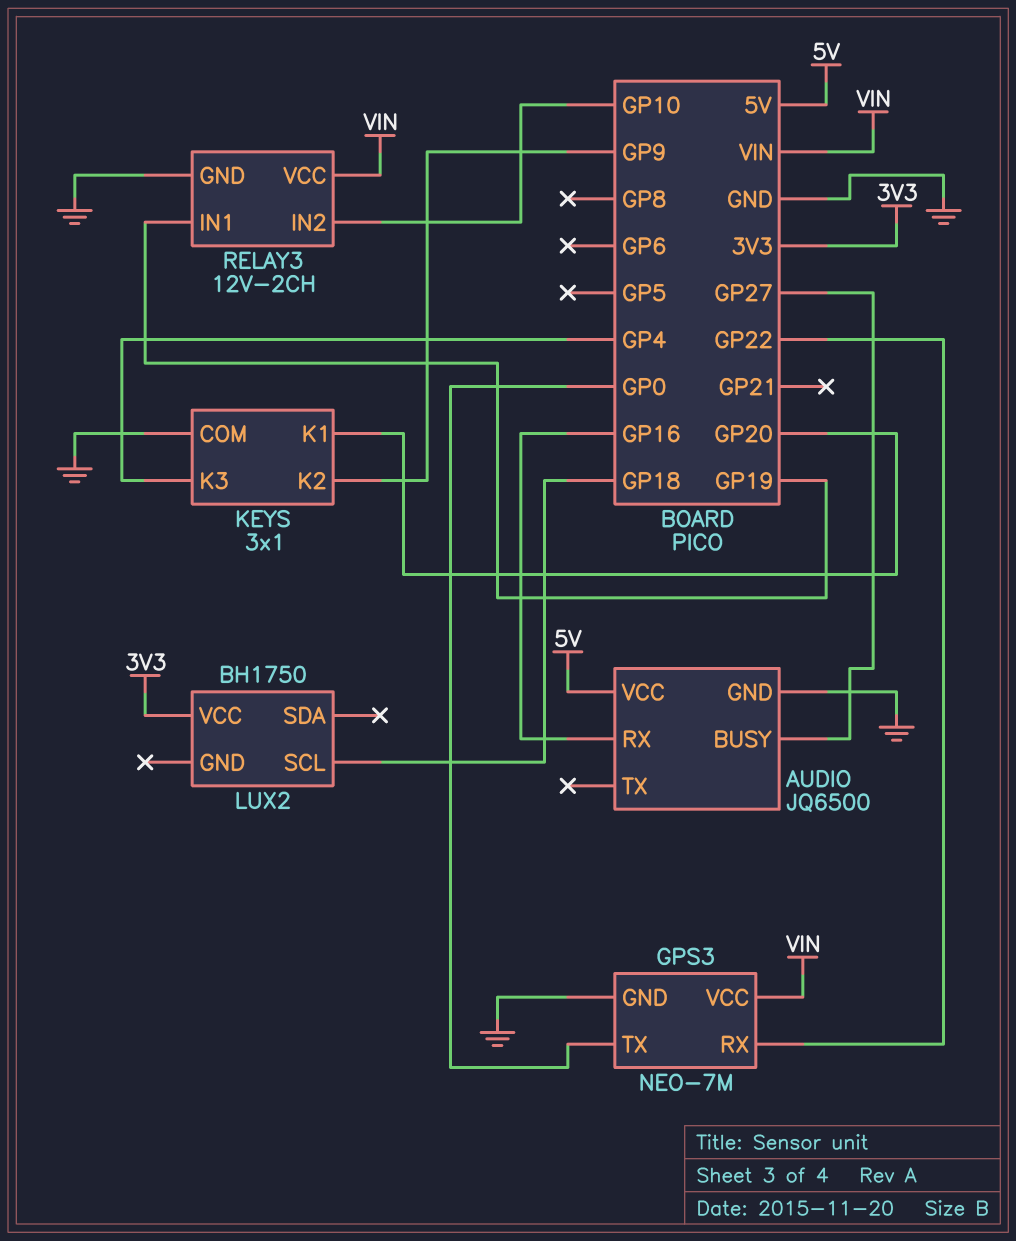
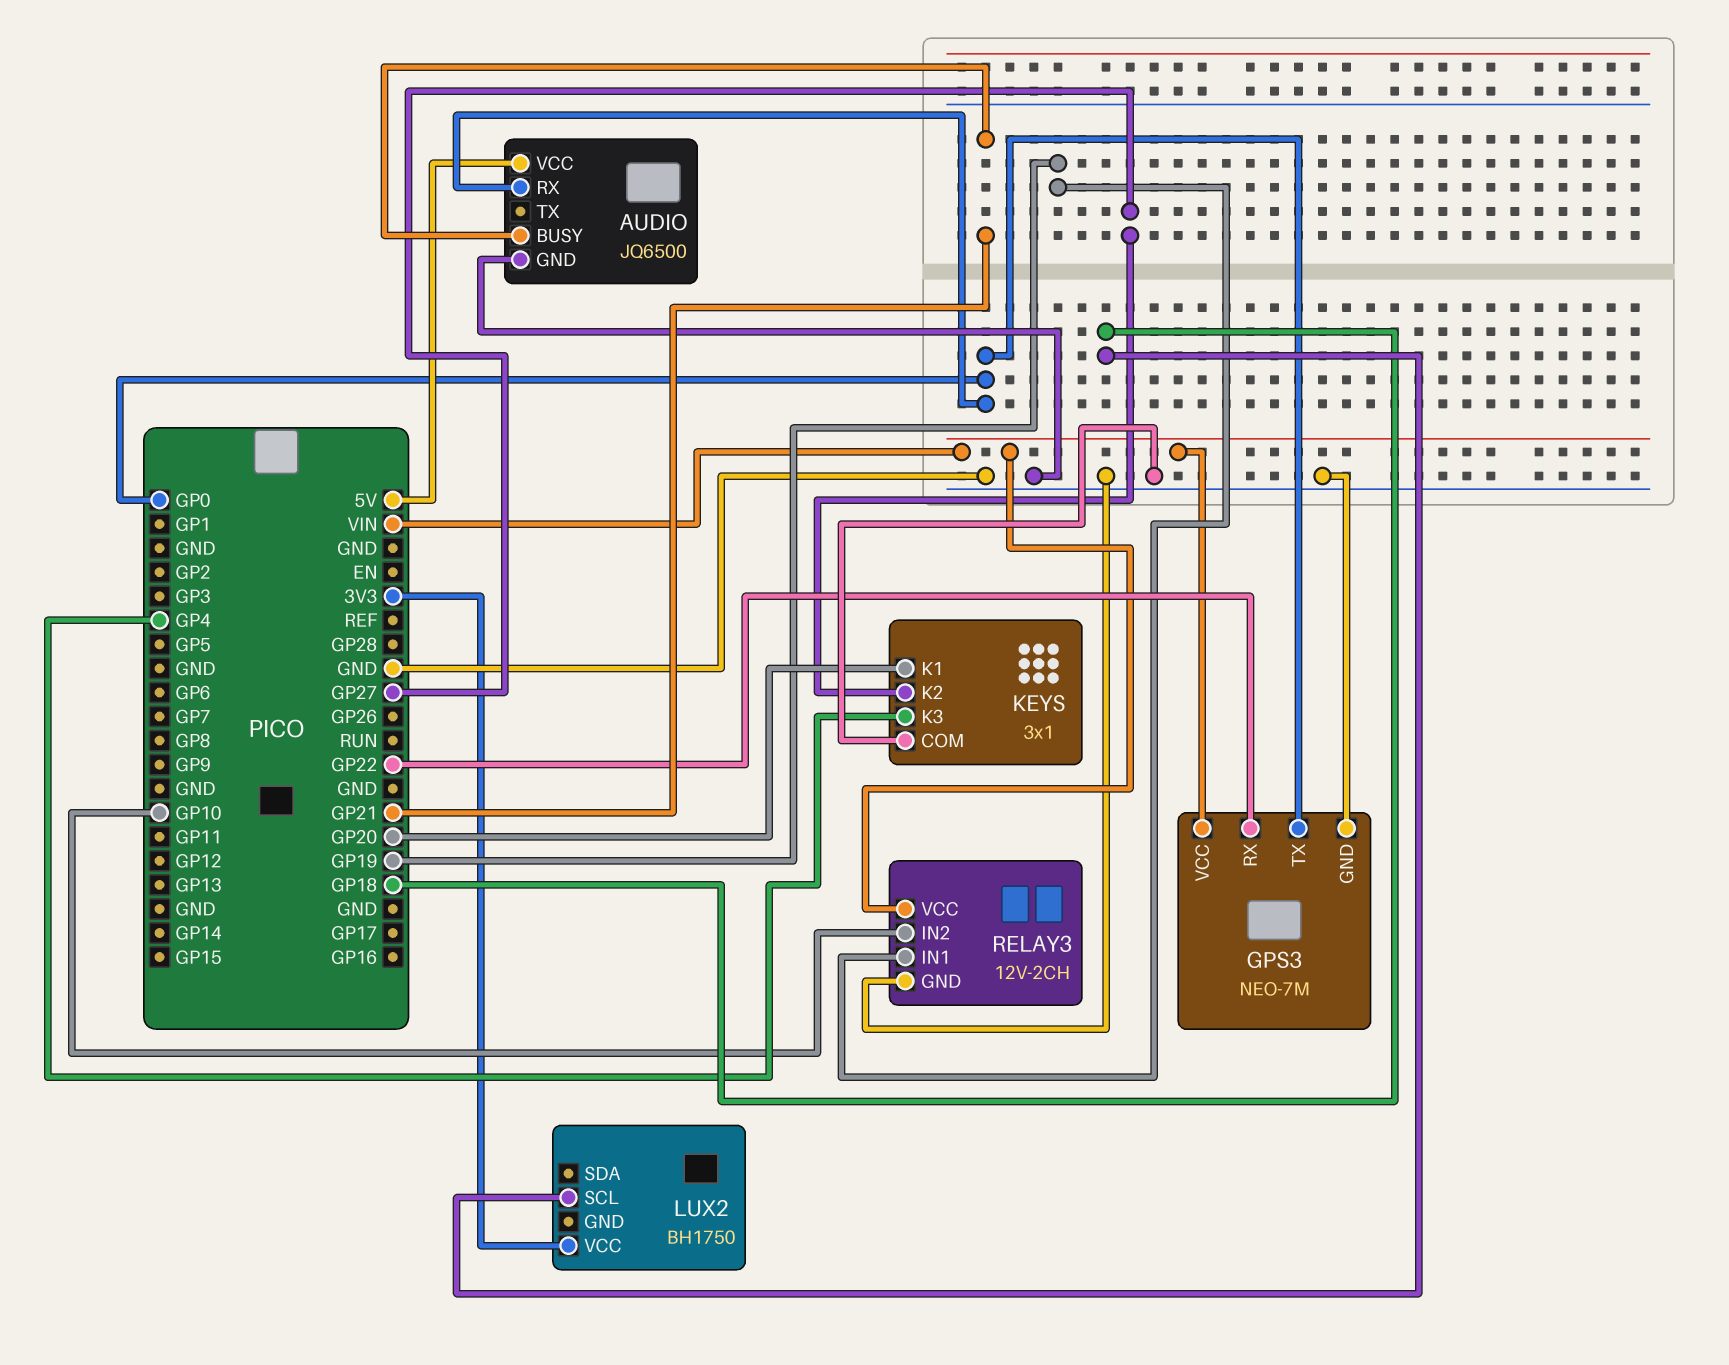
AUDIO pin BUSY: GP27 -> GP21
AUDIO pin RX: GP16 -> GP0
KEYS pin K2: GP9 -> GP27

